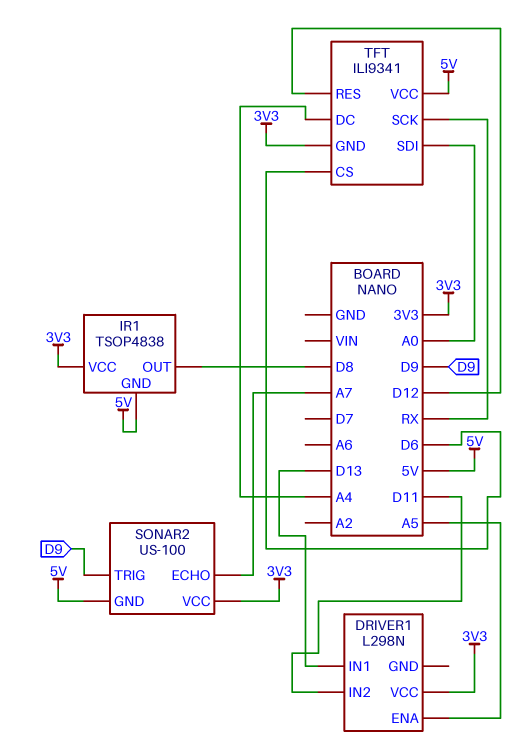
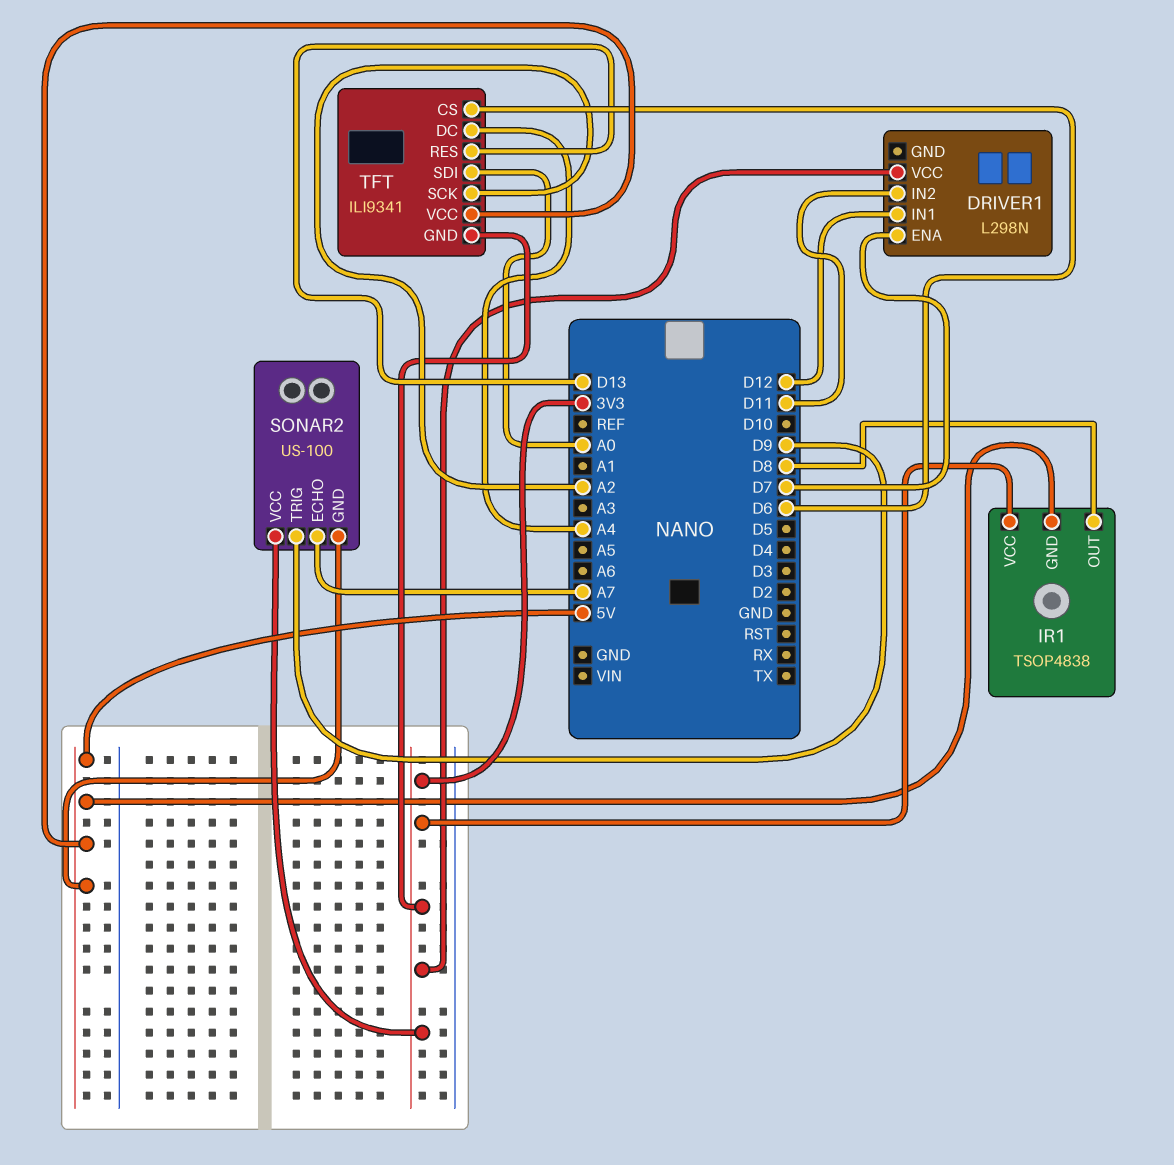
DRIVER1 pin ENA: A5 -> D7
DRIVER1 pin IN1: D13 -> D12
TFT pin RES: D12 -> D13
TFT pin SCK: RX -> A2

